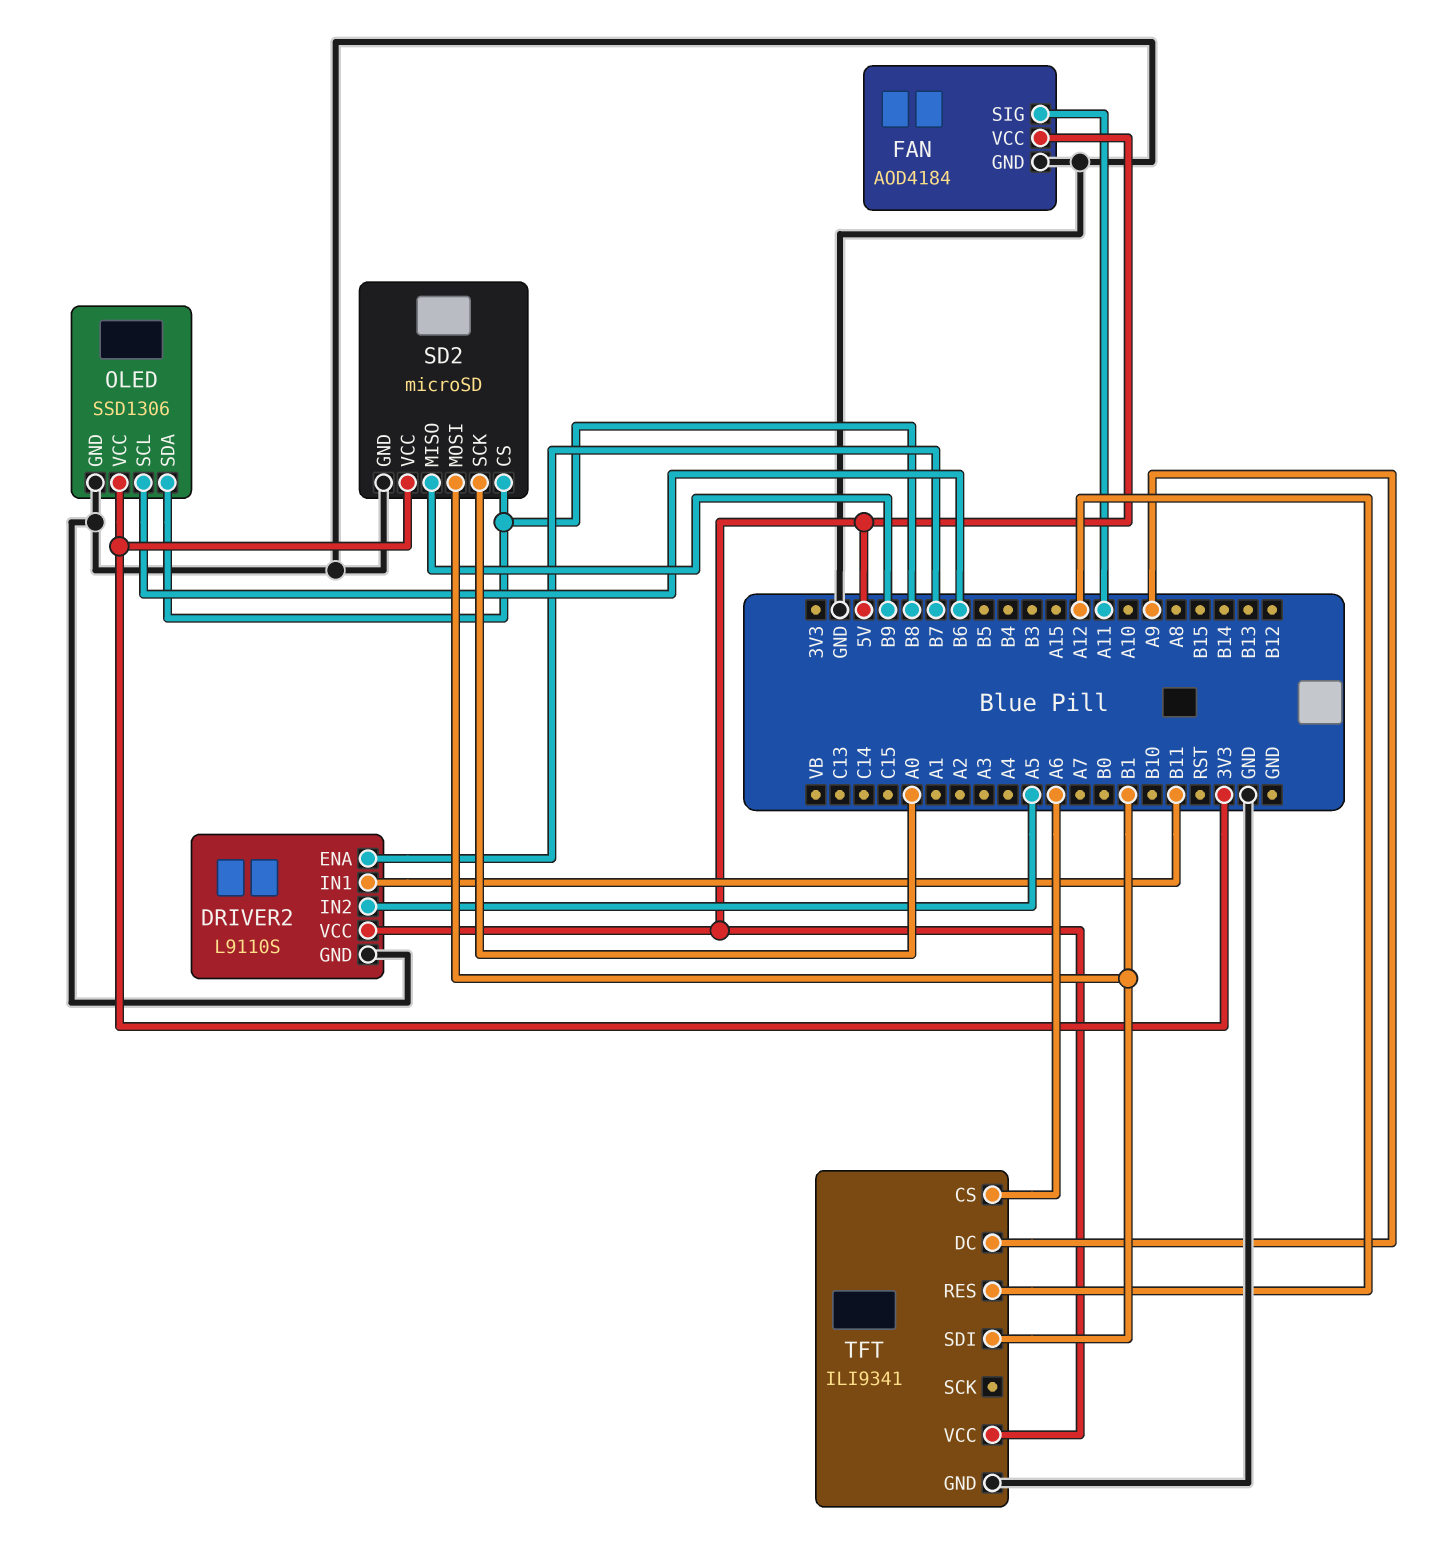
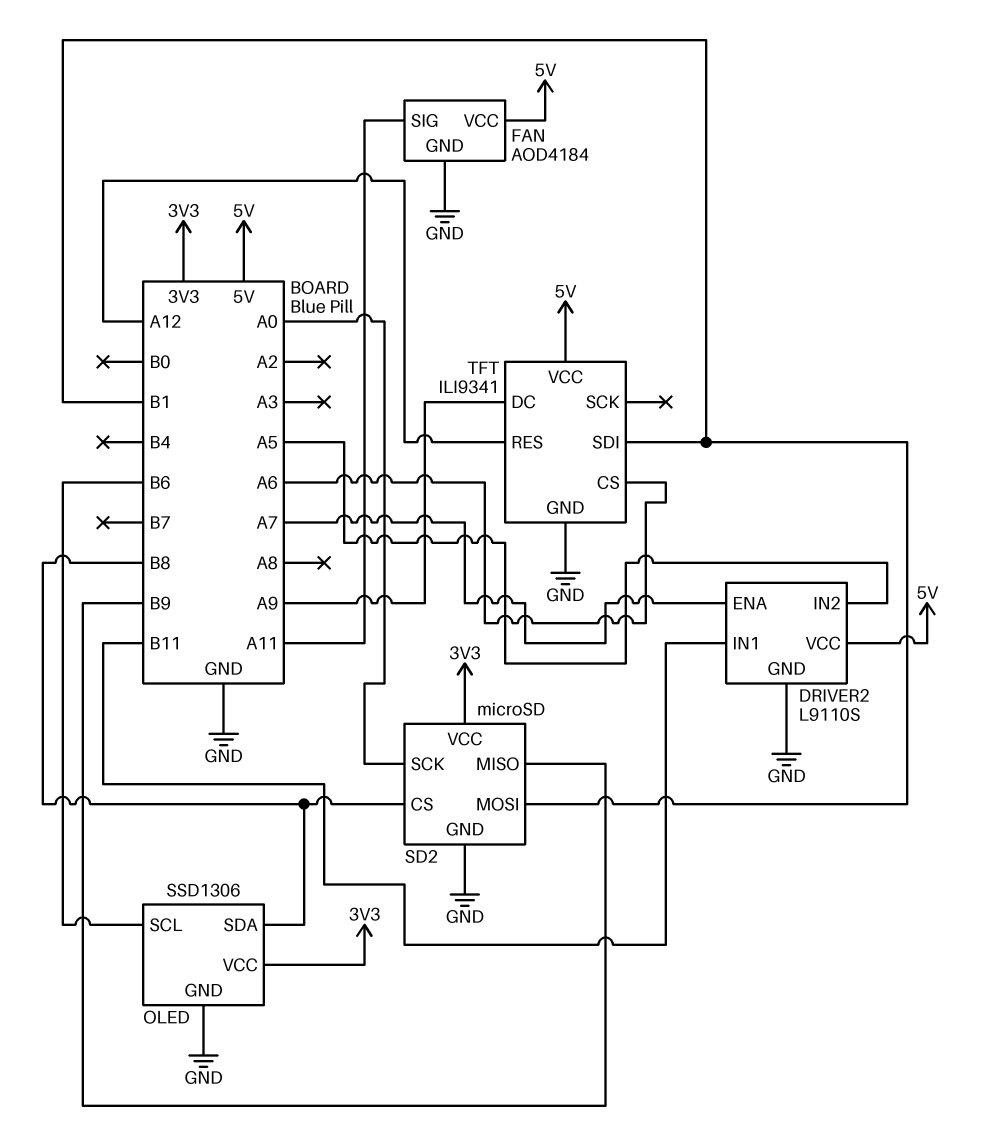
DRIVER2 pin ENA: B7 -> A7

